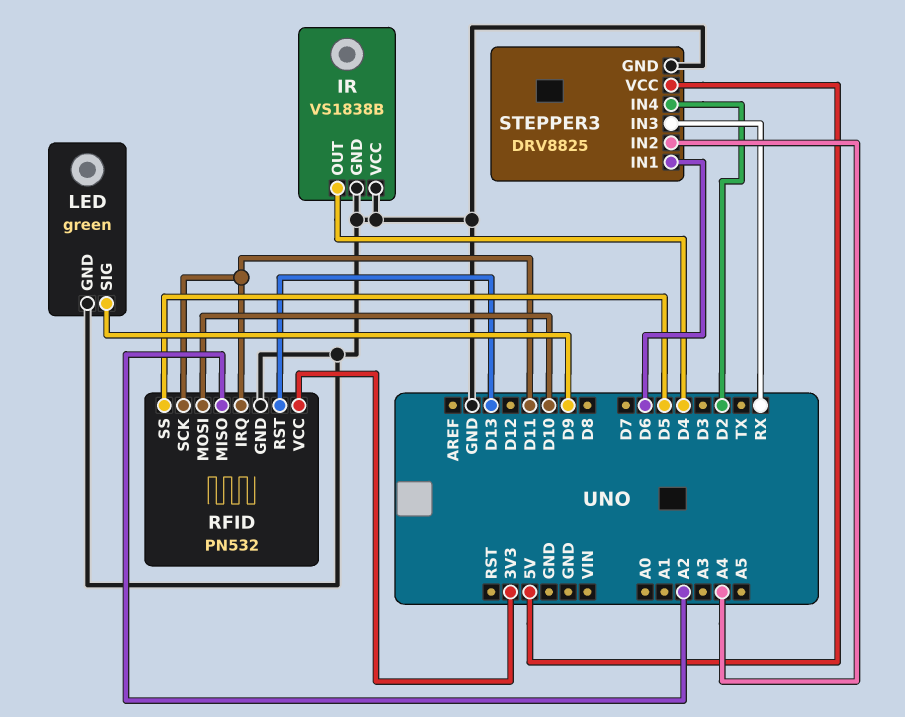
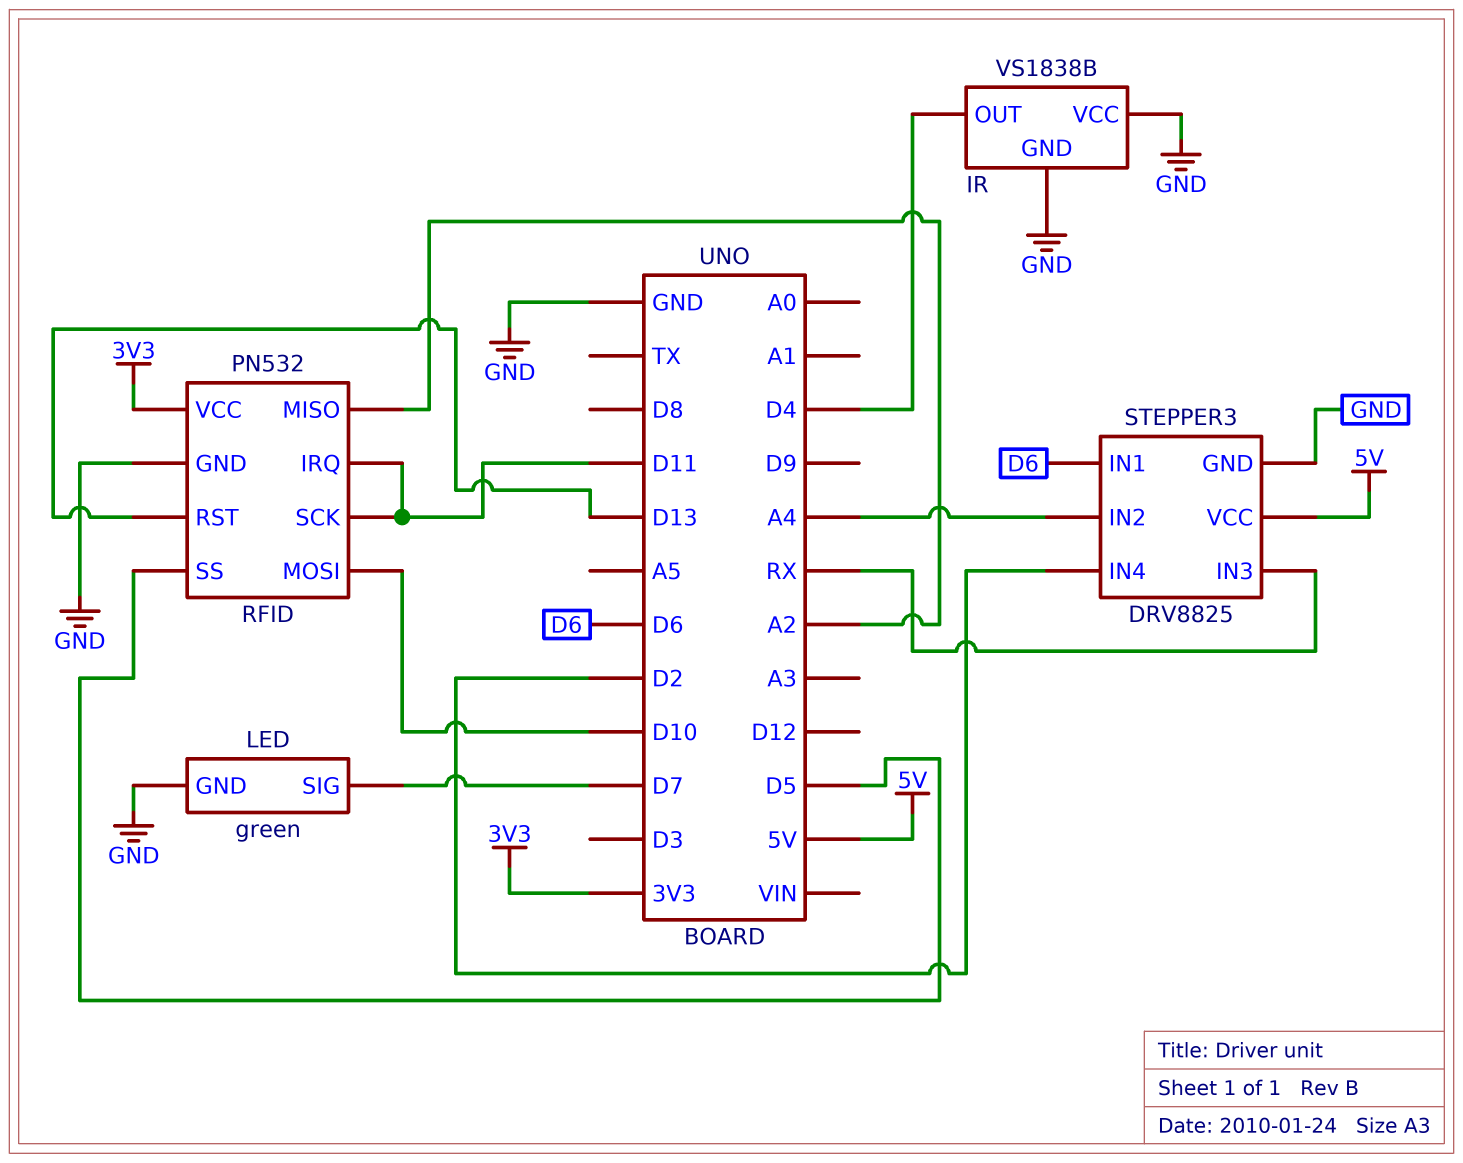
LED pin SIG: D9 -> D7

